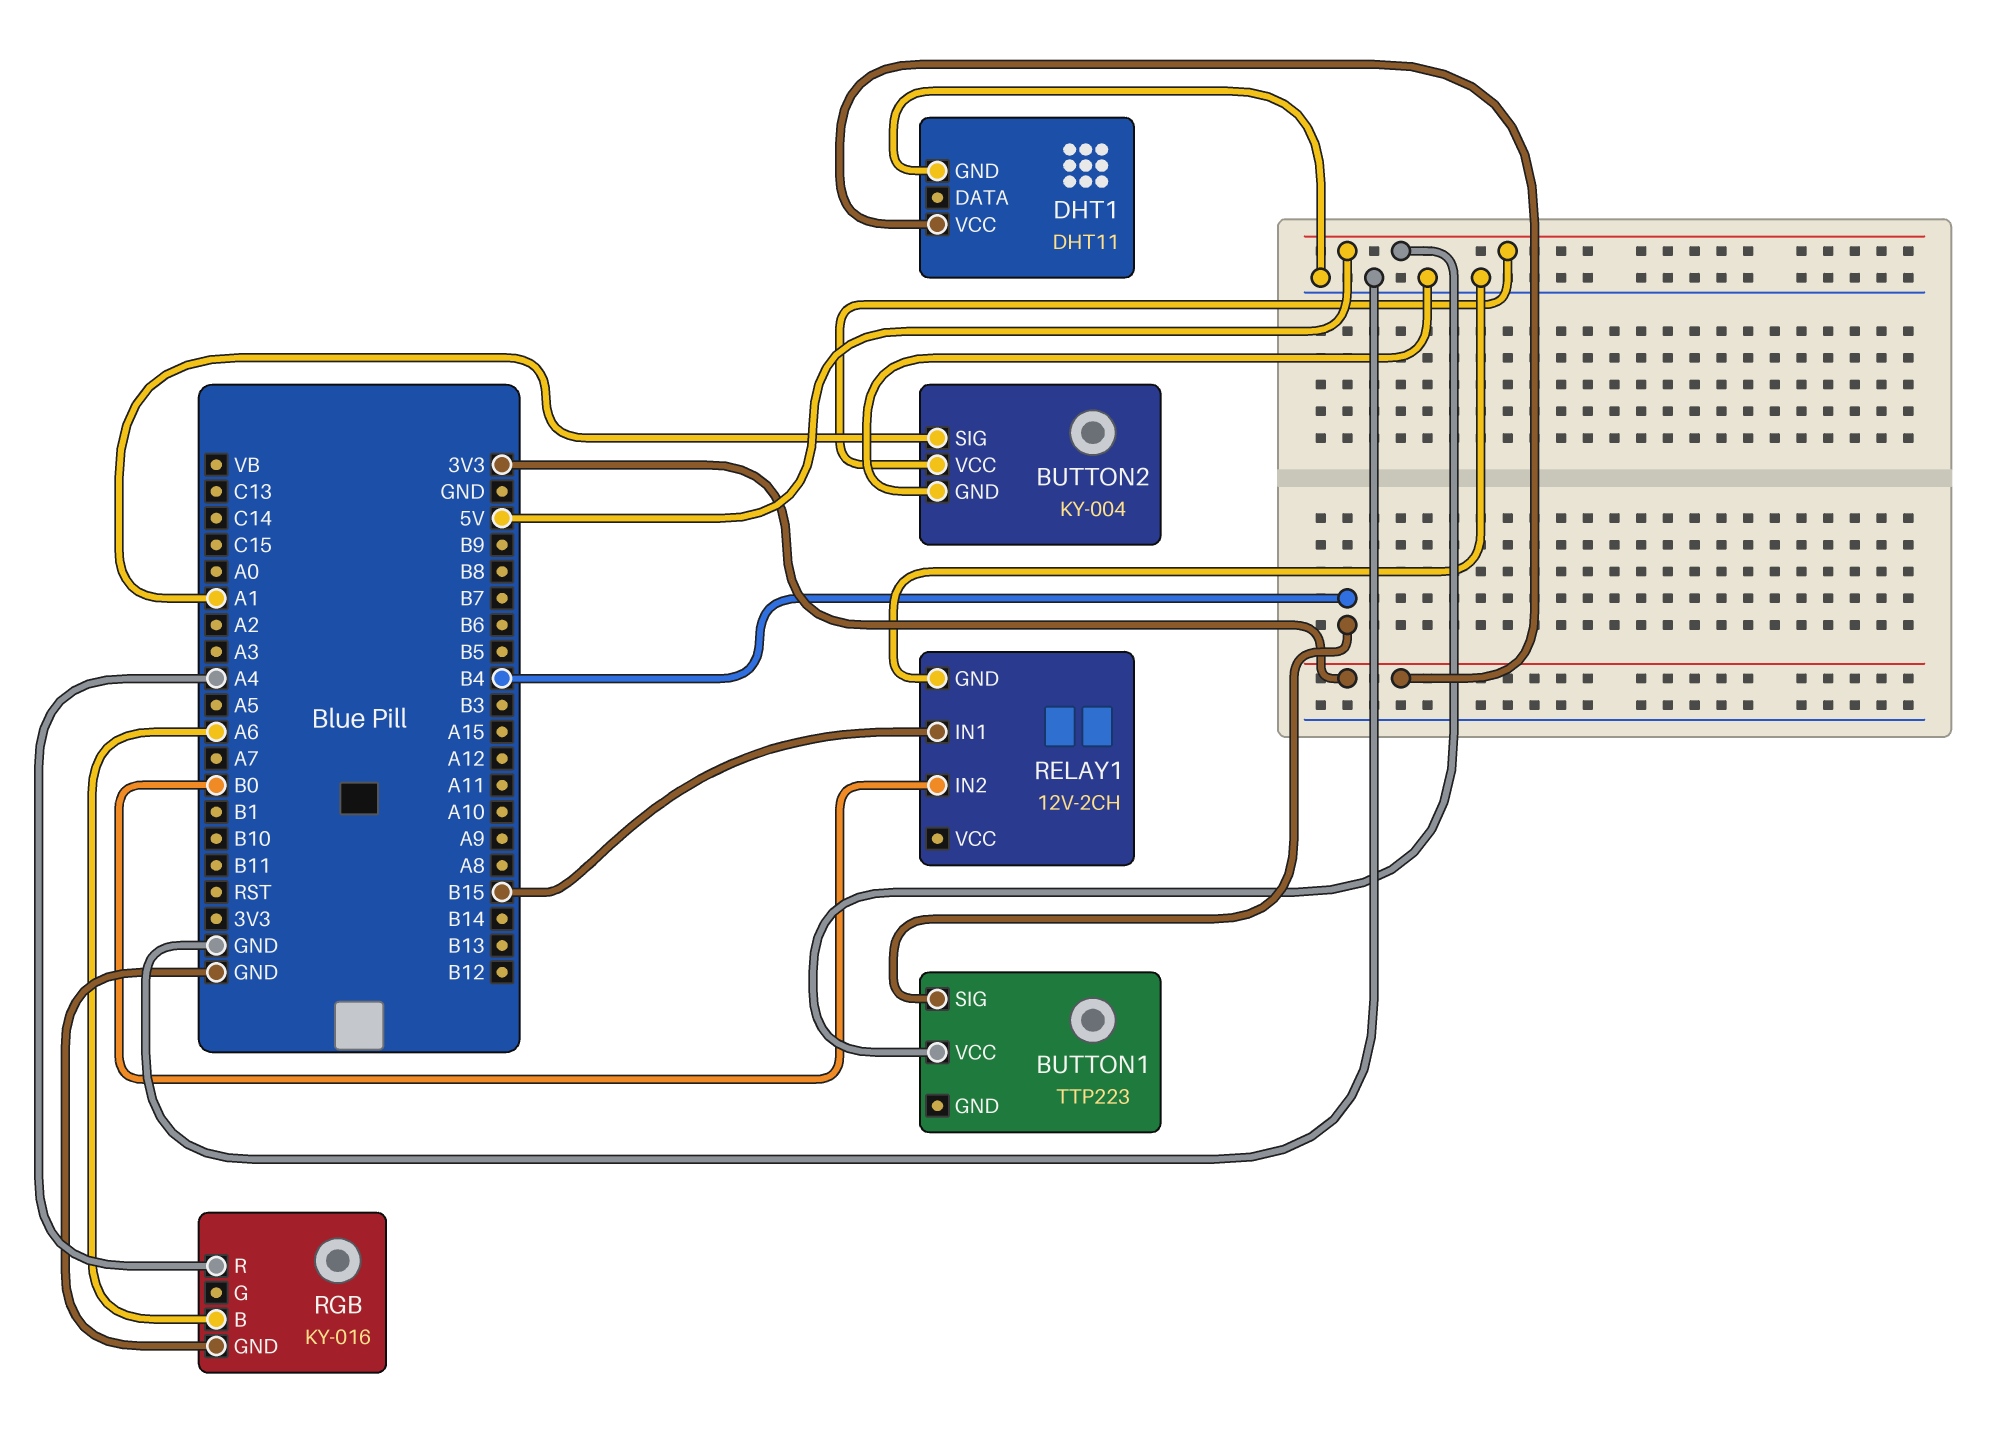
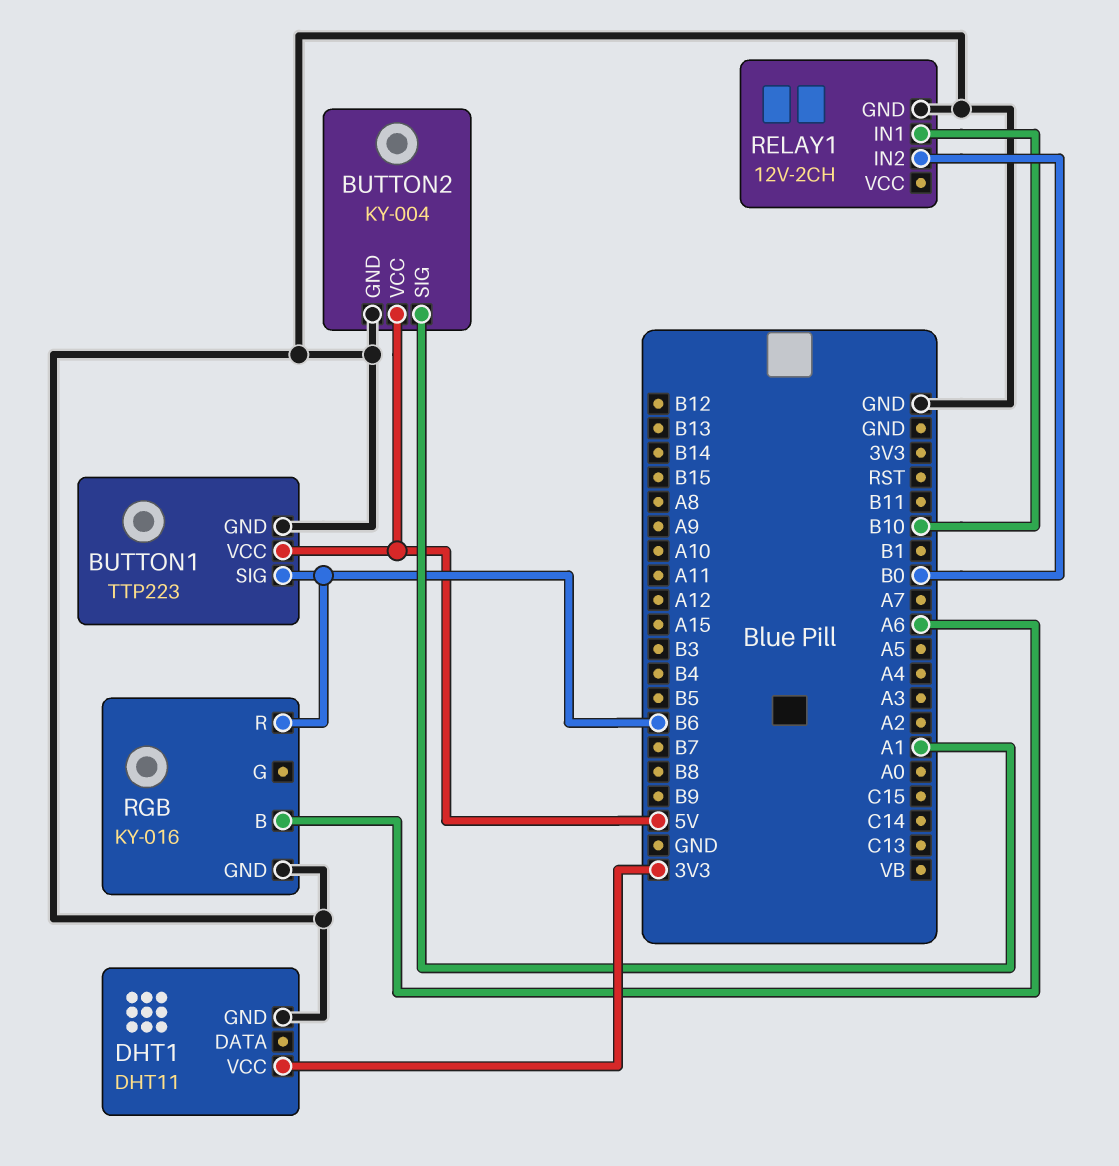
BUTTON1 pin GND: none -> GND
BUTTON1 pin SIG: B4 -> B6
RELAY1 pin IN1: B15 -> B10
RGB pin R: A4 -> B6

